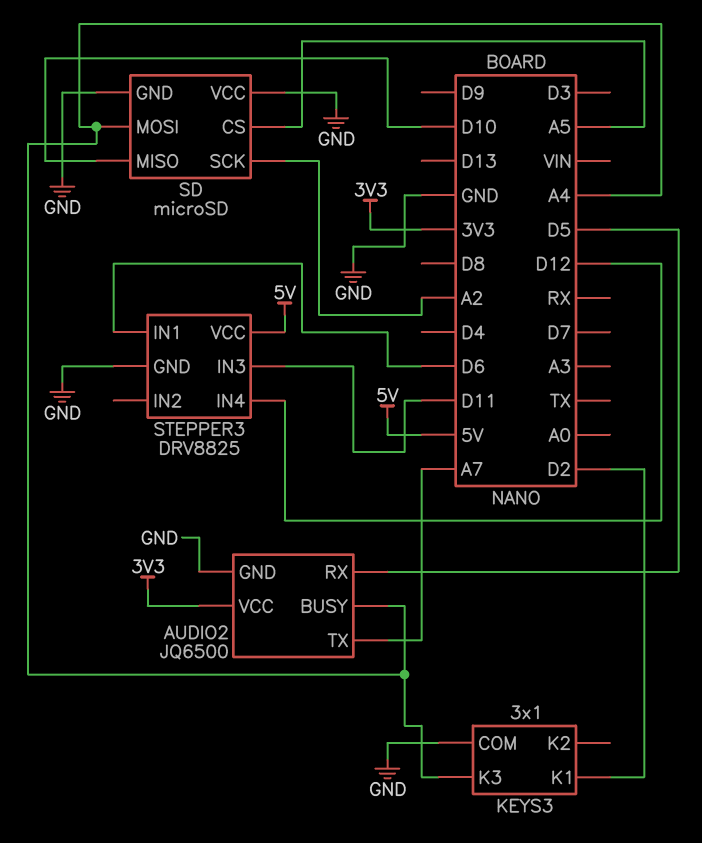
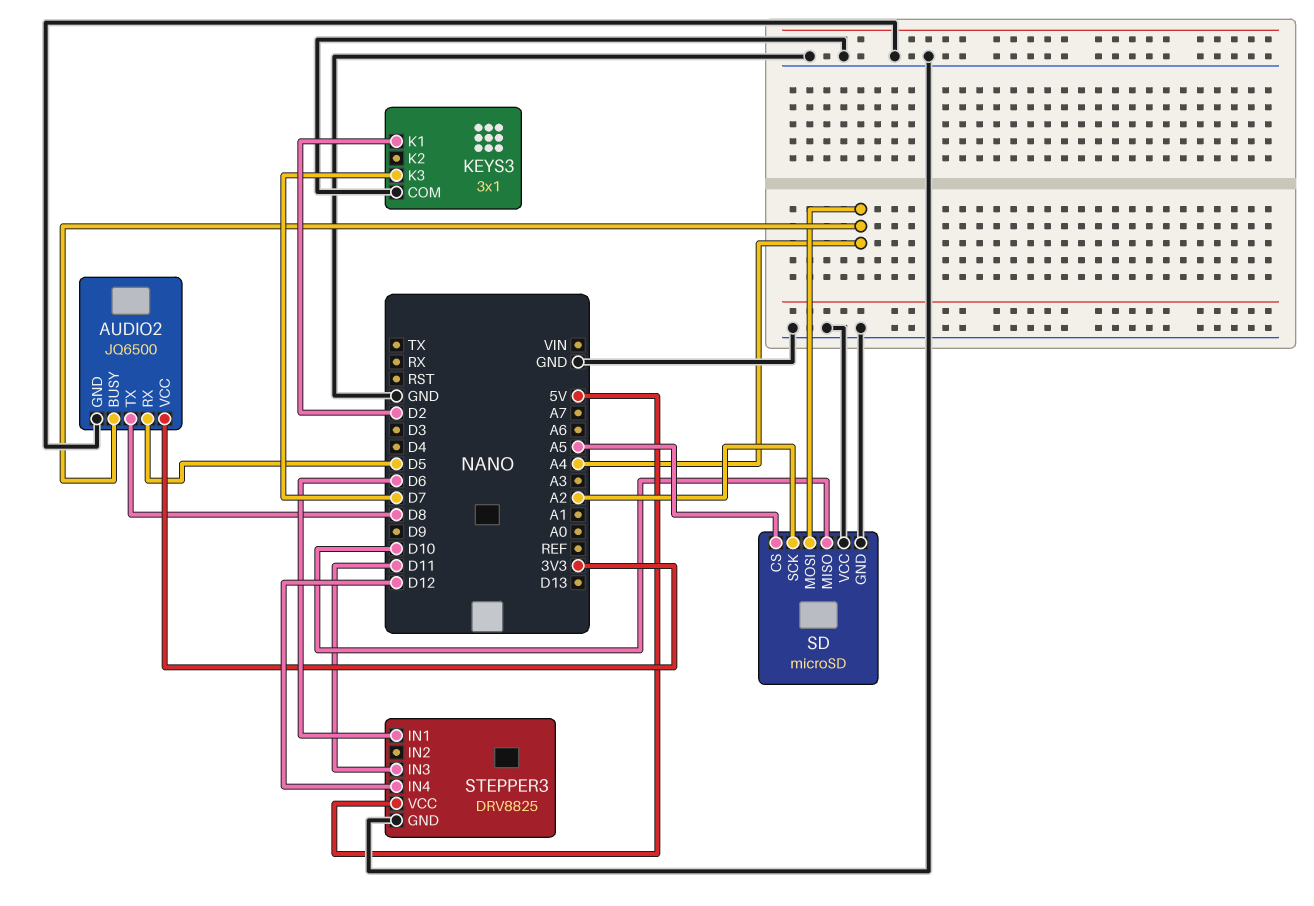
AUDIO2 pin TX: A7 -> D8
KEYS3 pin K3: A4 -> D7

